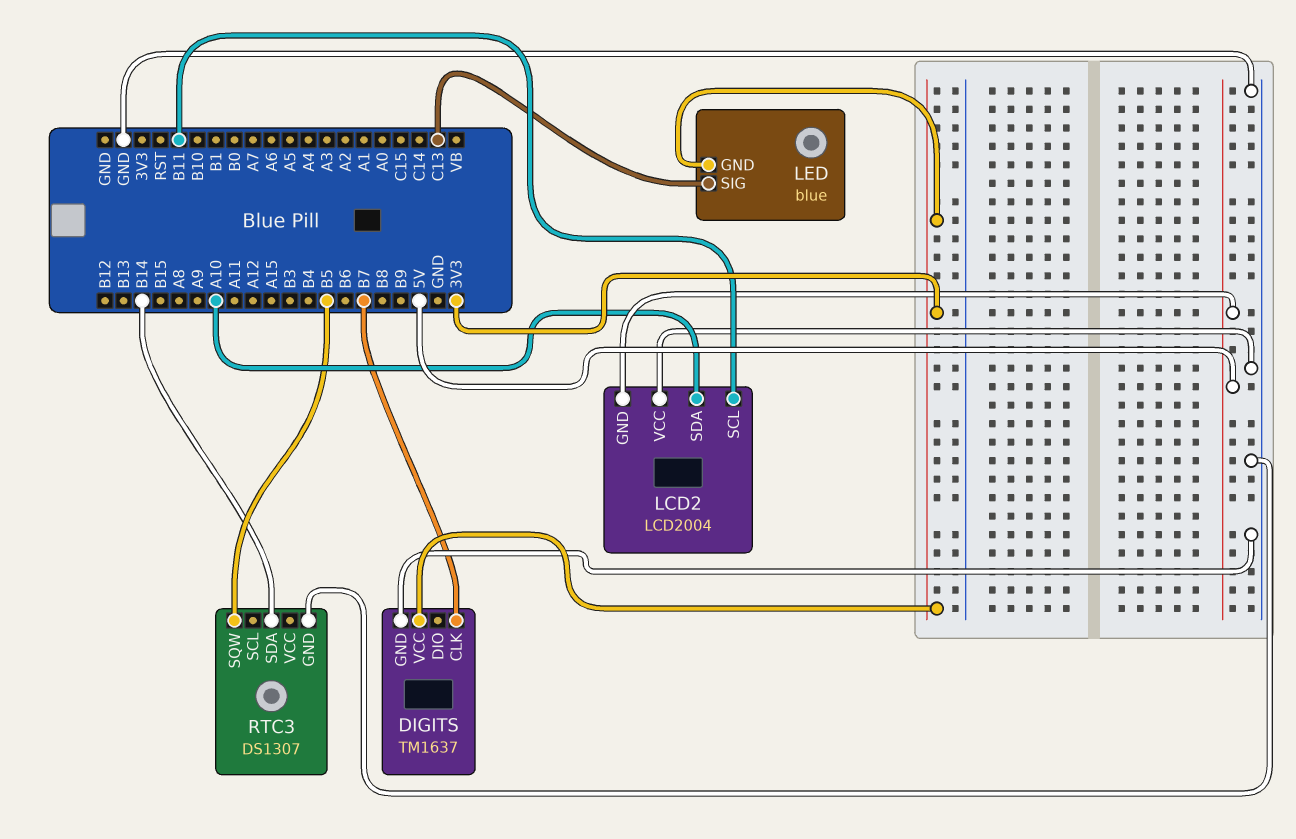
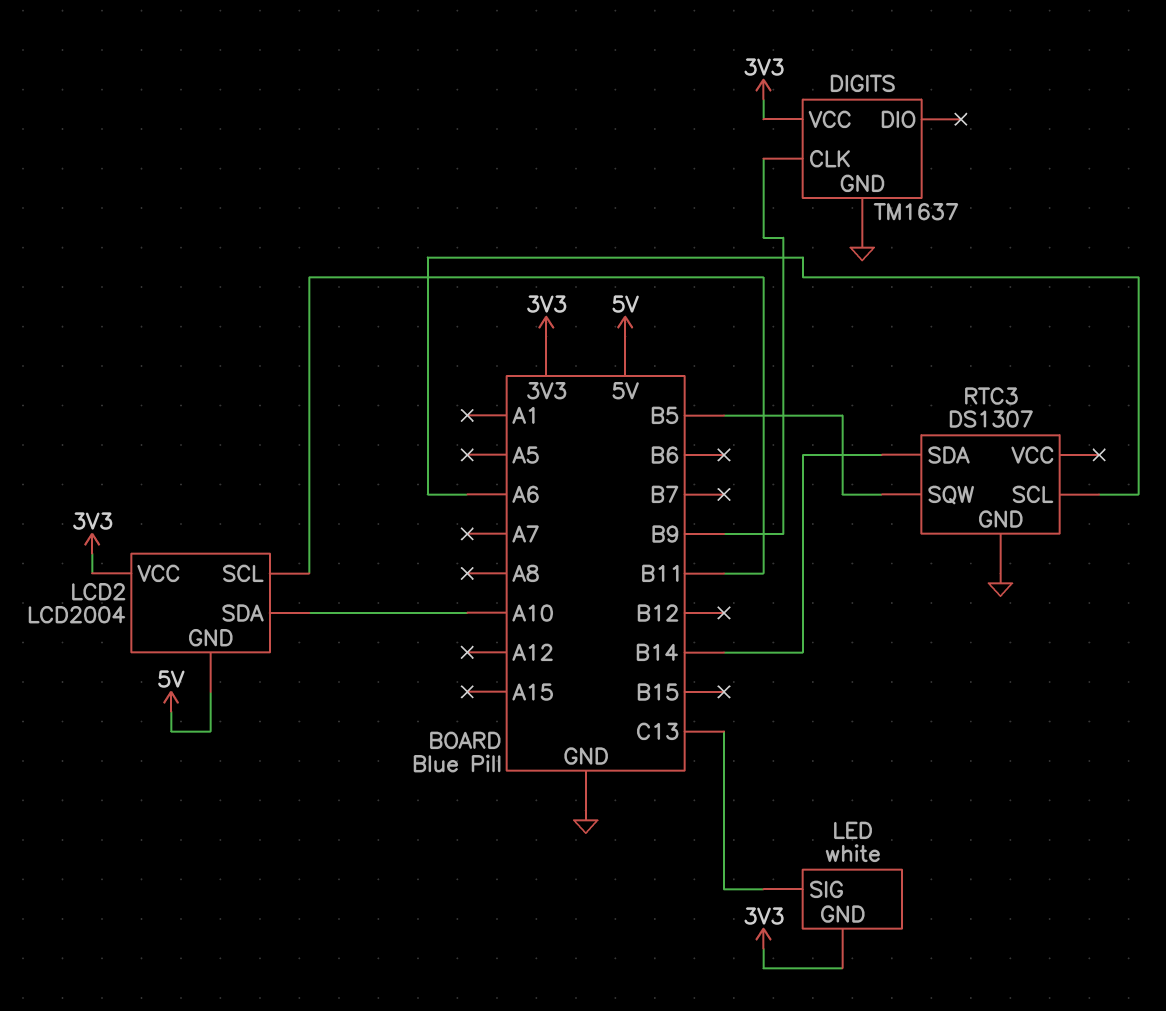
DIGITS pin CLK: B7 -> B9
LCD2 pin VCC: GND -> 3V3
LED: blue -> white
RTC3 pin SCL: none -> A6

